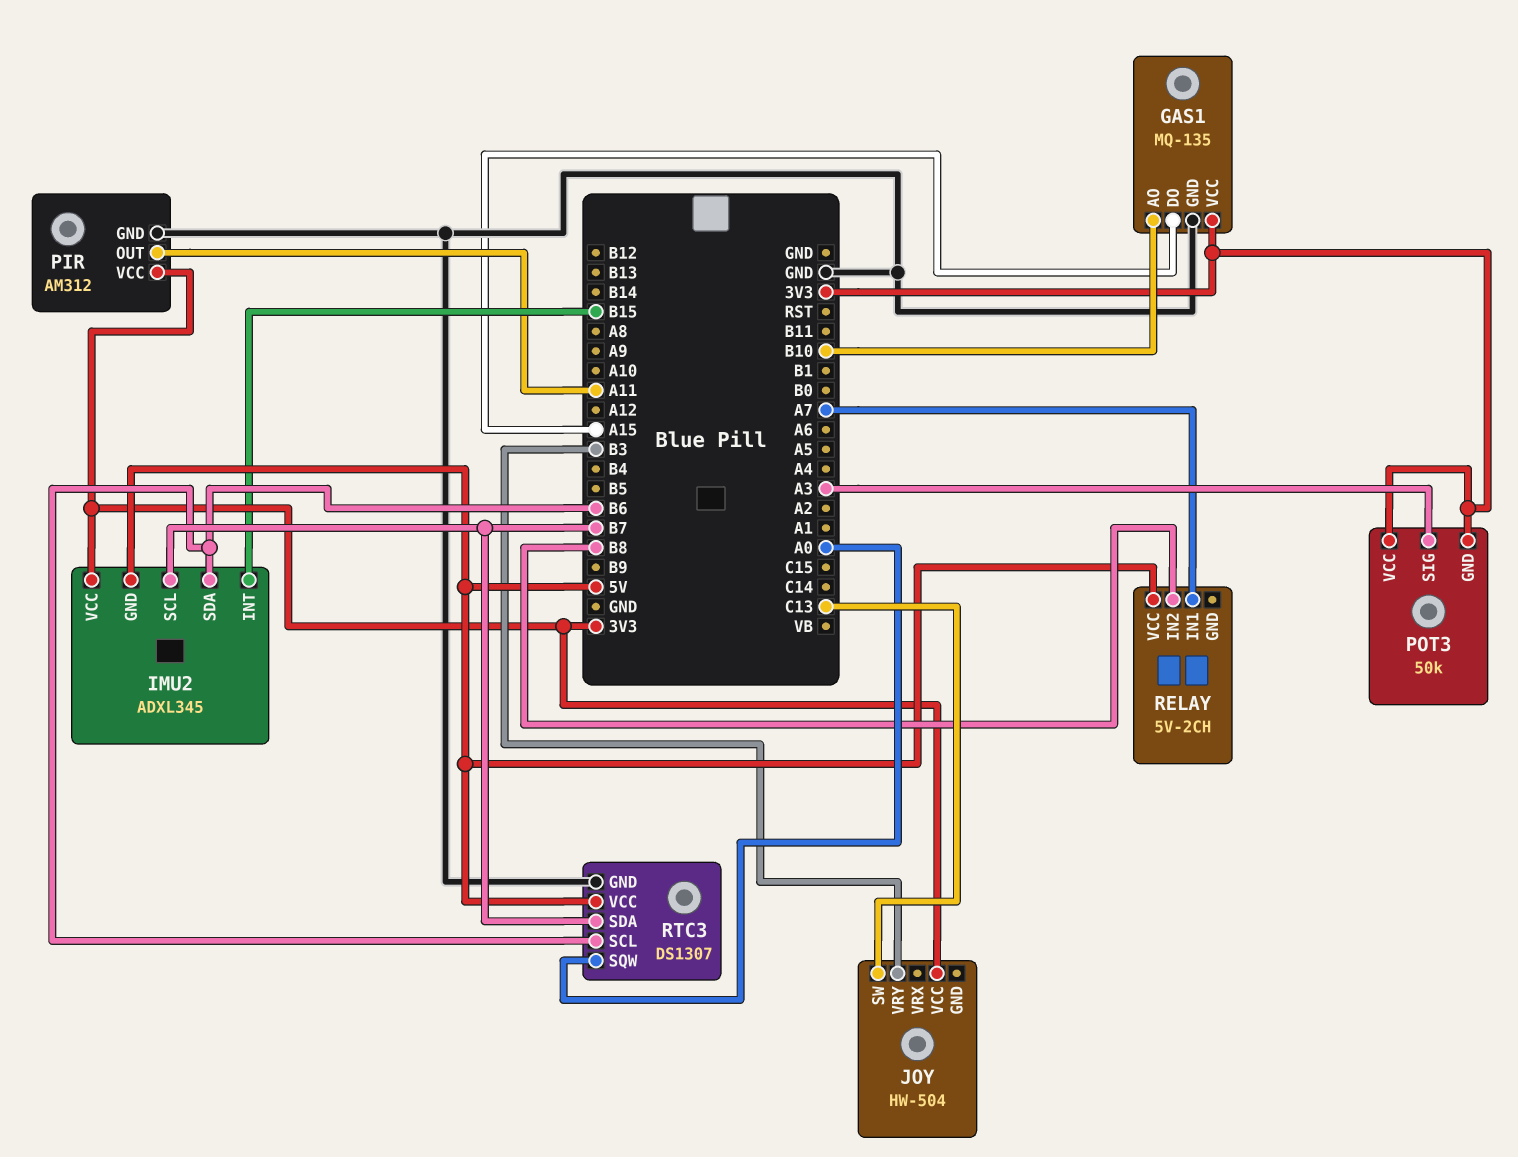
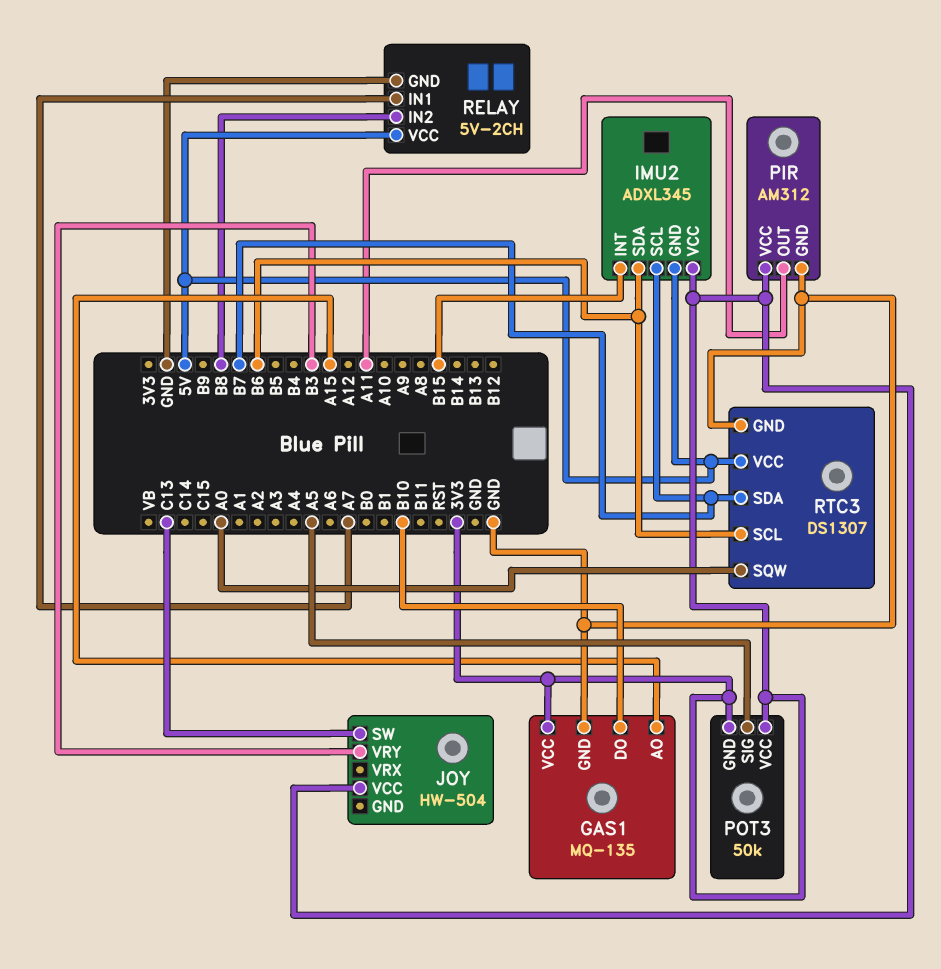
GAS1 pin AO: B10 -> A15
GAS1 pin DO: A15 -> B10
POT3 pin SIG: A3 -> A5
RELAY pin GND: none -> GND

